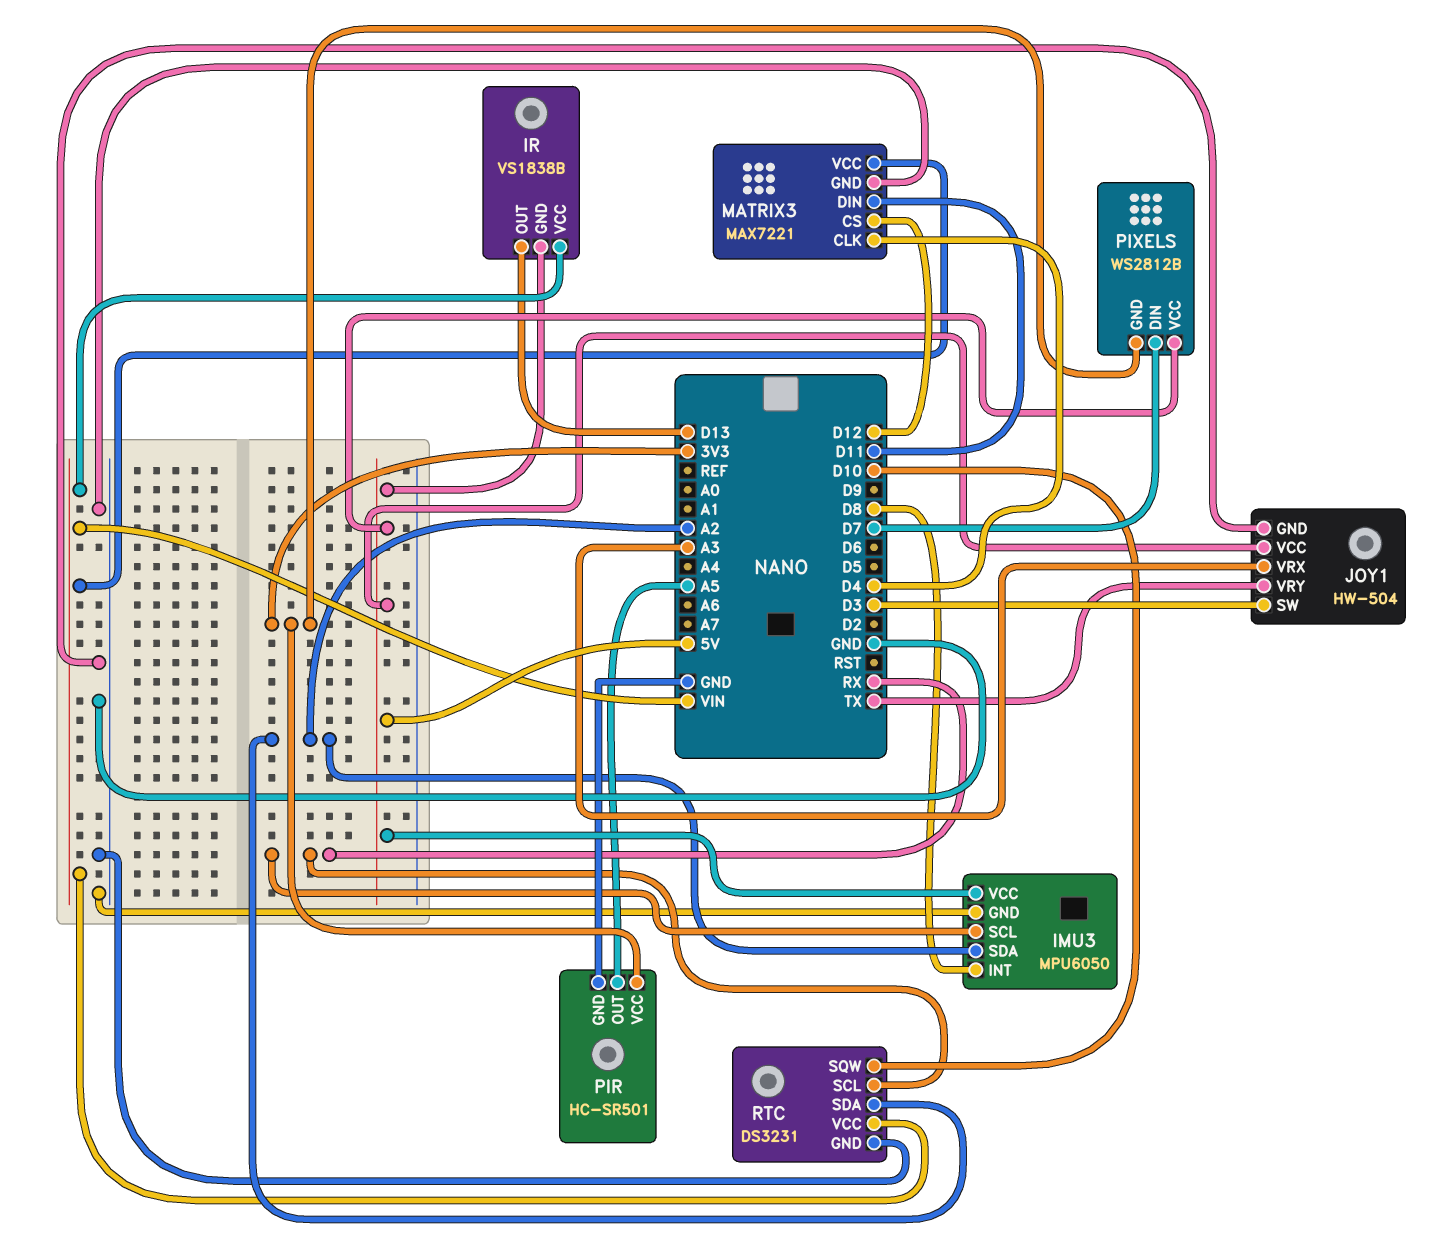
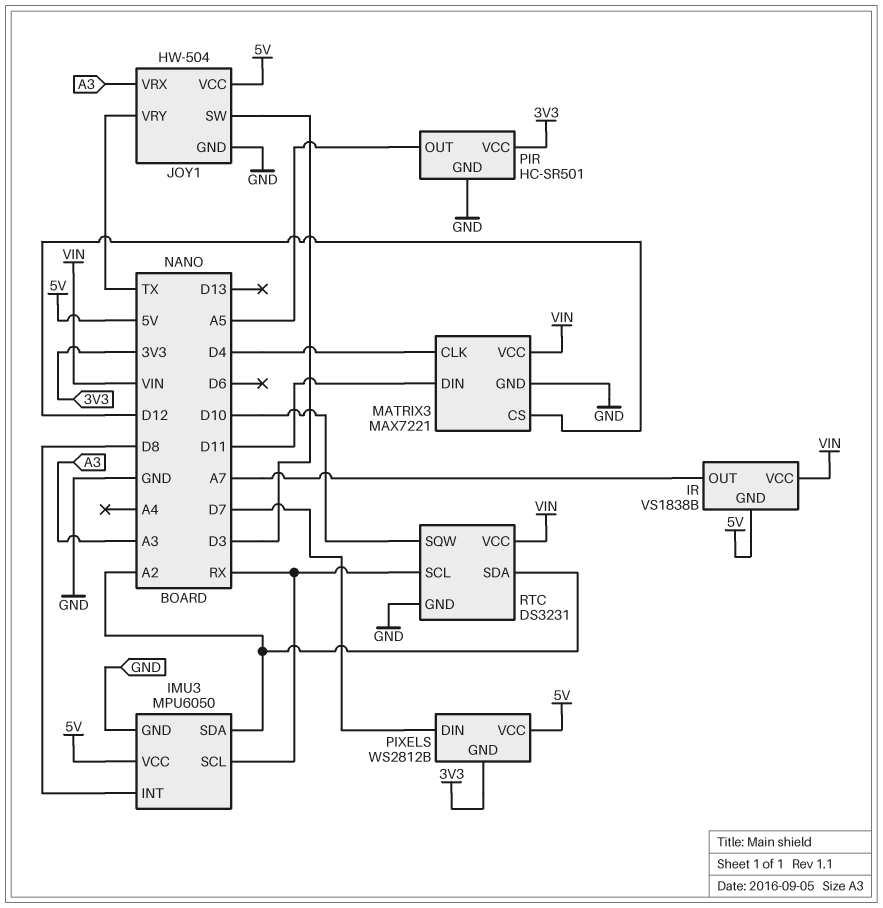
IR pin OUT: D13 -> A7

